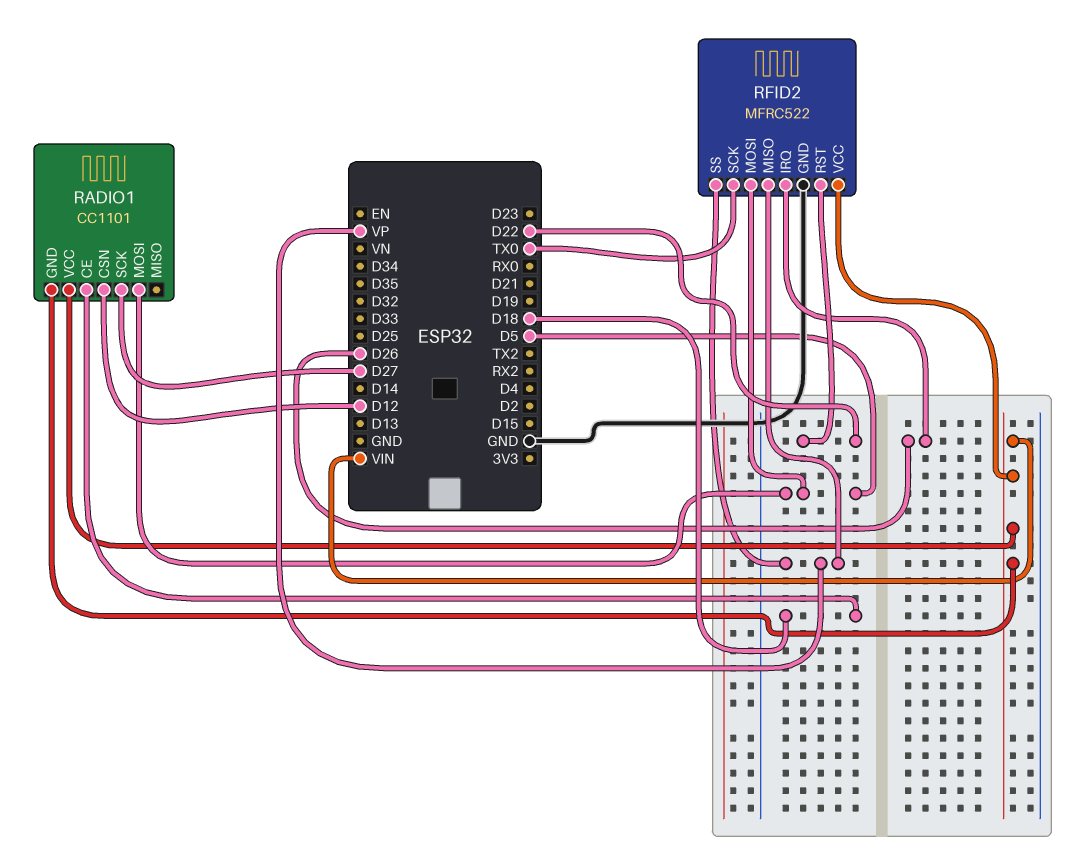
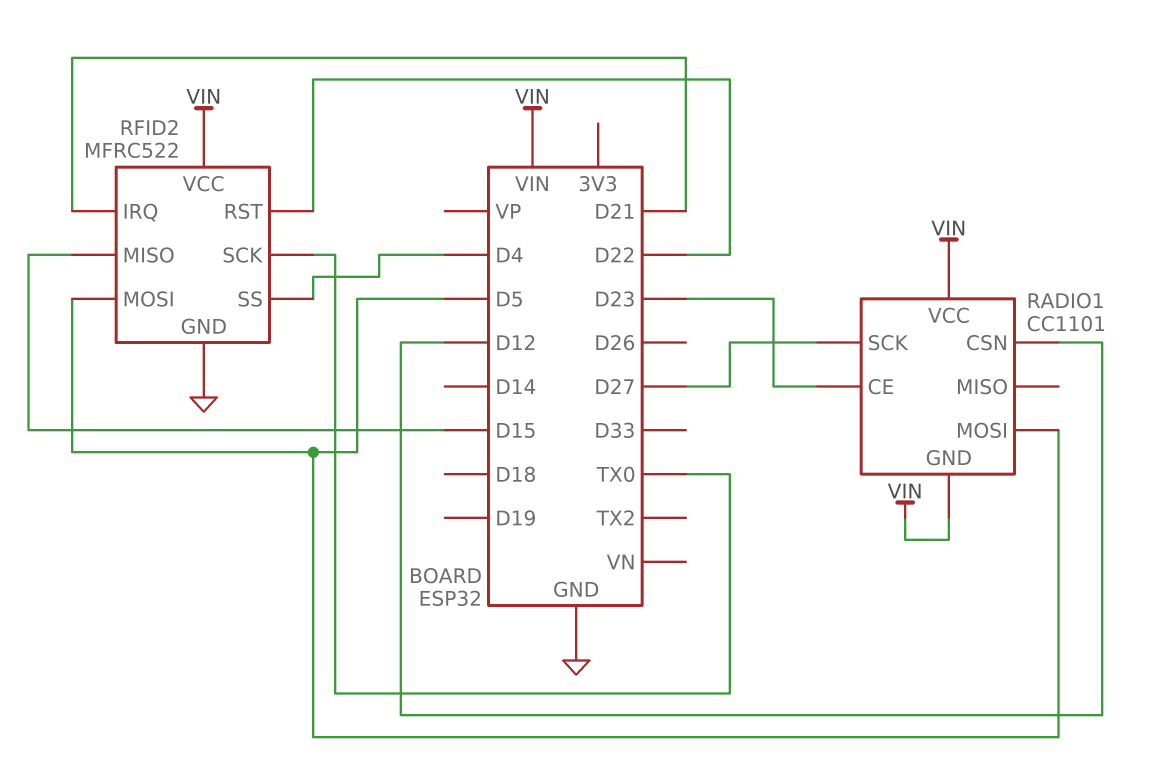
RADIO1 pin CE: D18 -> D23
RFID2 pin IRQ: D26 -> D21
RFID2 pin MISO: VP -> D15
RFID2 pin SS: VP -> D4

